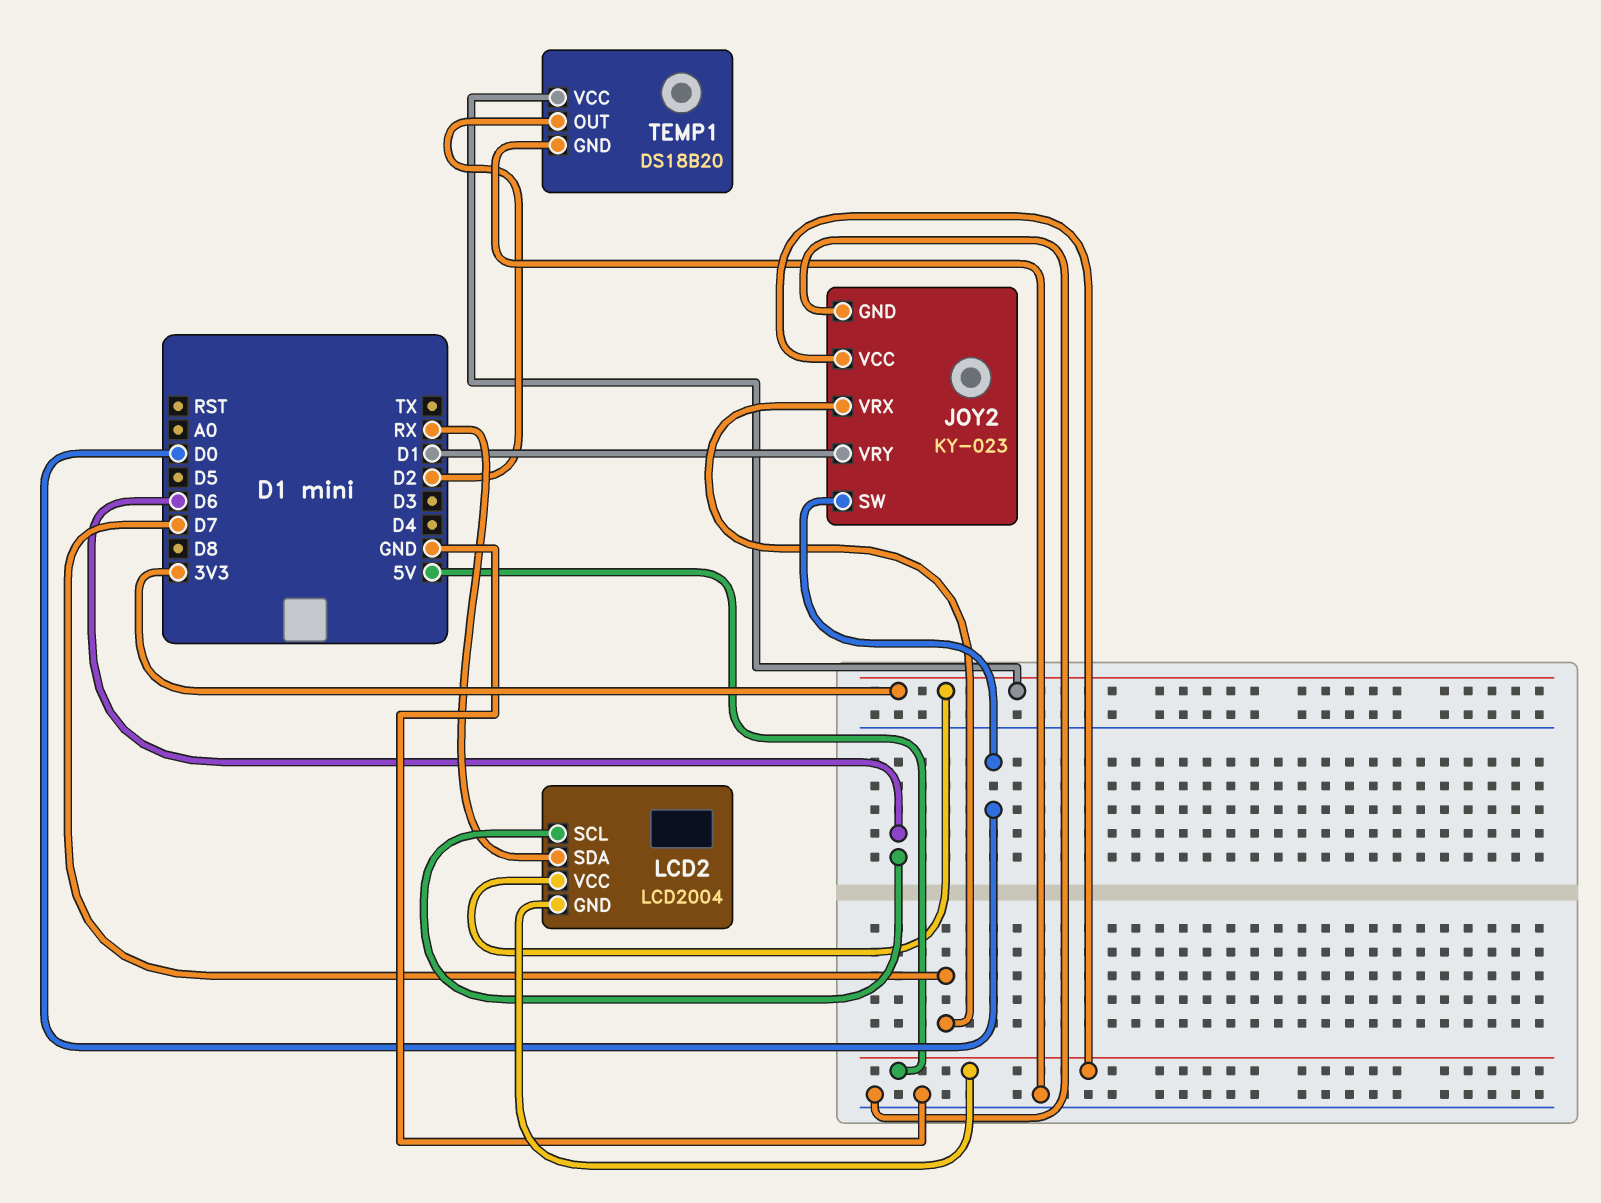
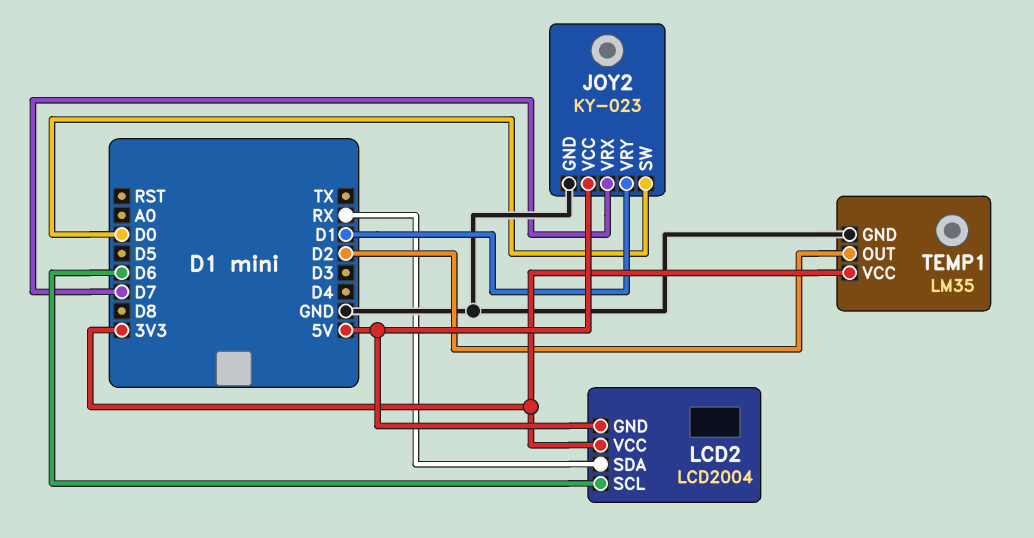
TEMP1: DS18B20 -> LM35

